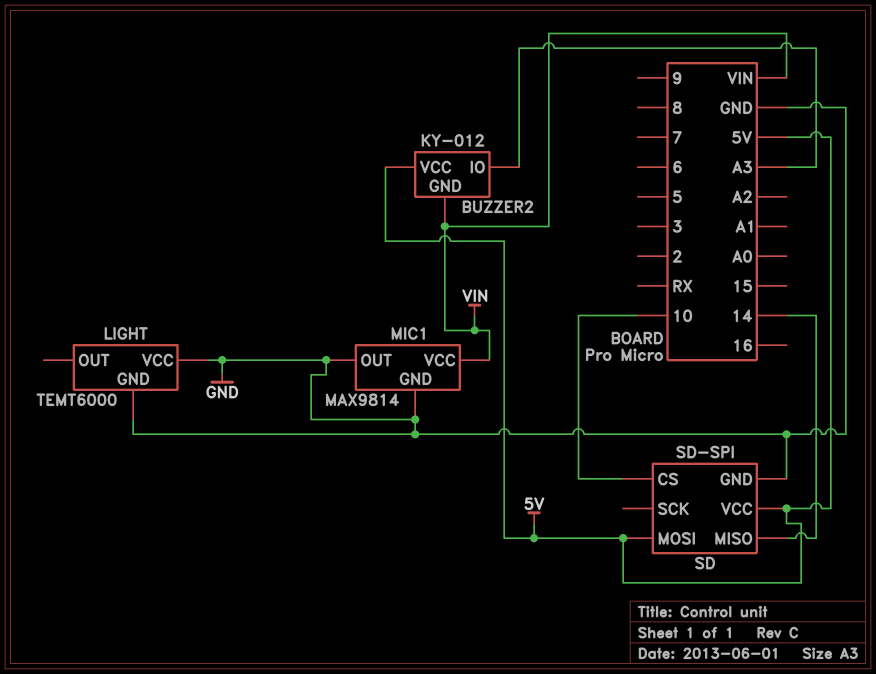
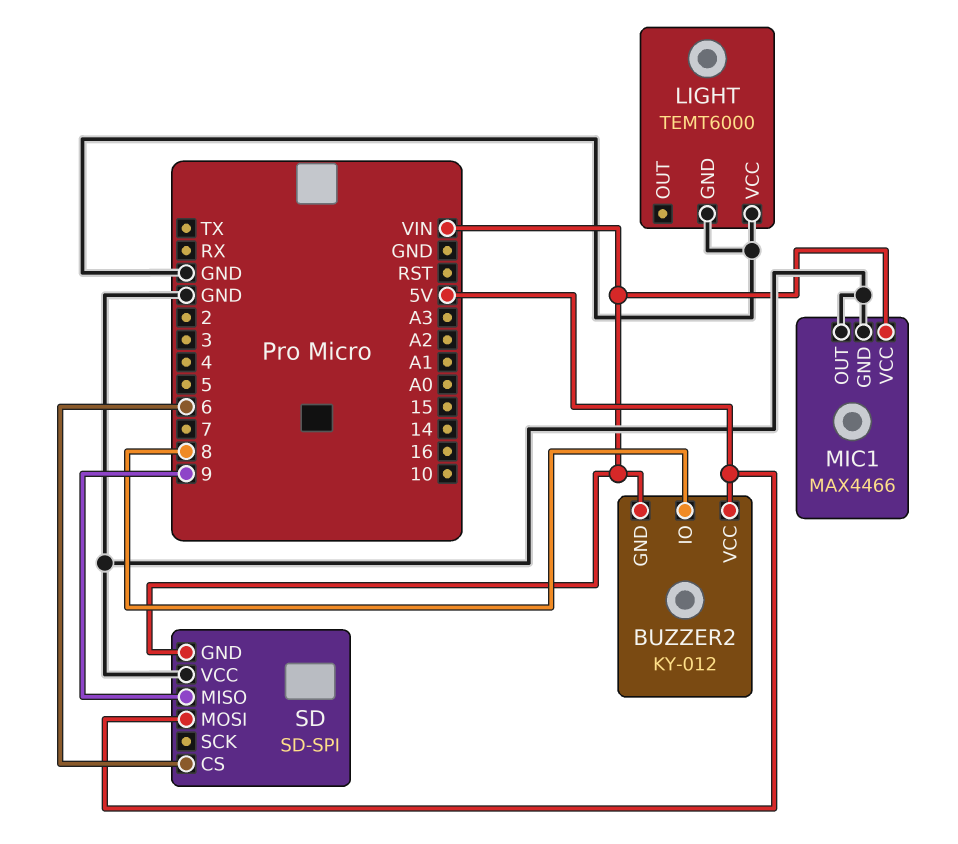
BUZZER2 pin IO: A3 -> 8
MIC1: MAX9814 -> MAX4466
SD pin CS: 10 -> 6
SD pin GND: GND -> VIN
SD pin MISO: 14 -> 9
SD pin VCC: 5V -> GND

